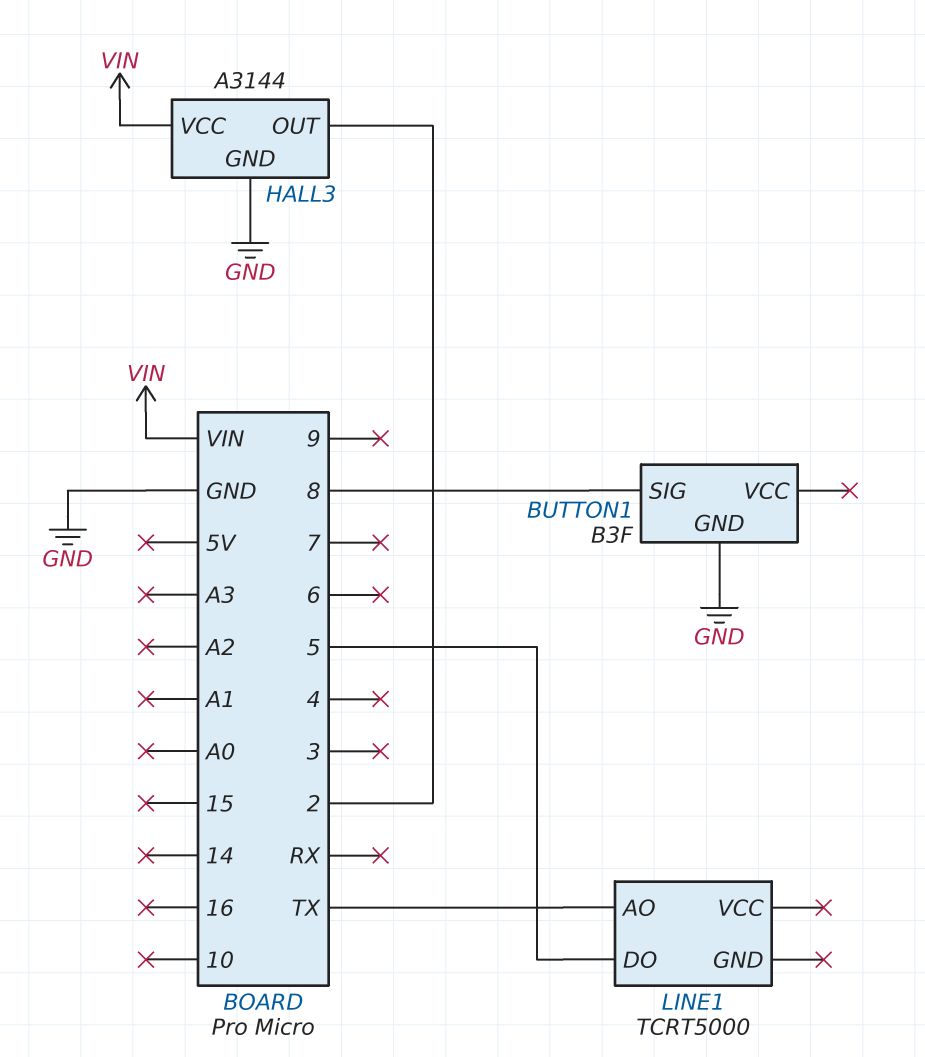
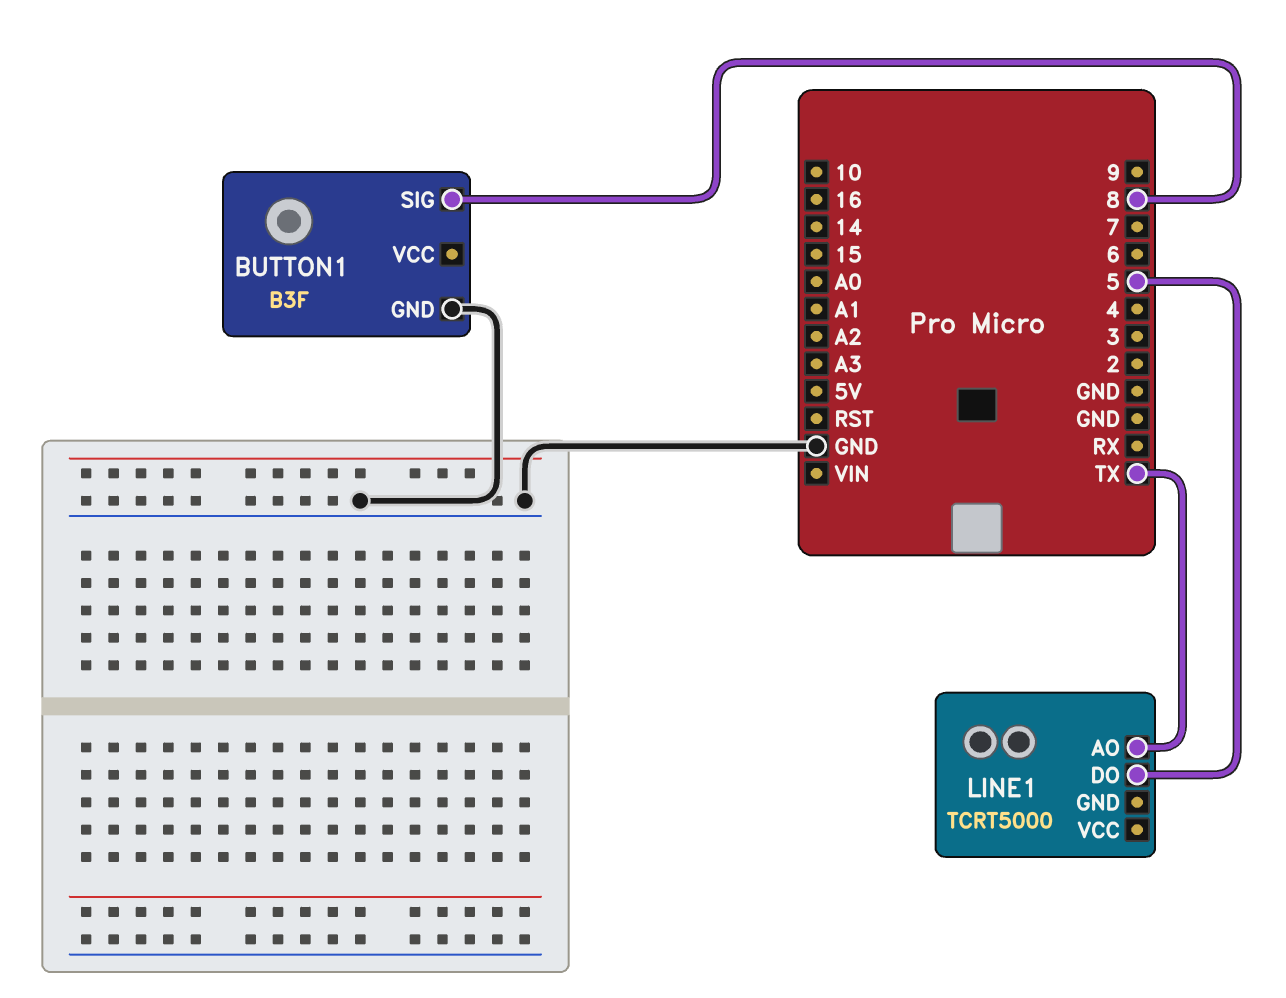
HALL3: A3144 -> none
HALL3 pin GND: GND -> none
HALL3 pin OUT: 2 -> none
HALL3 pin VCC: VIN -> none

